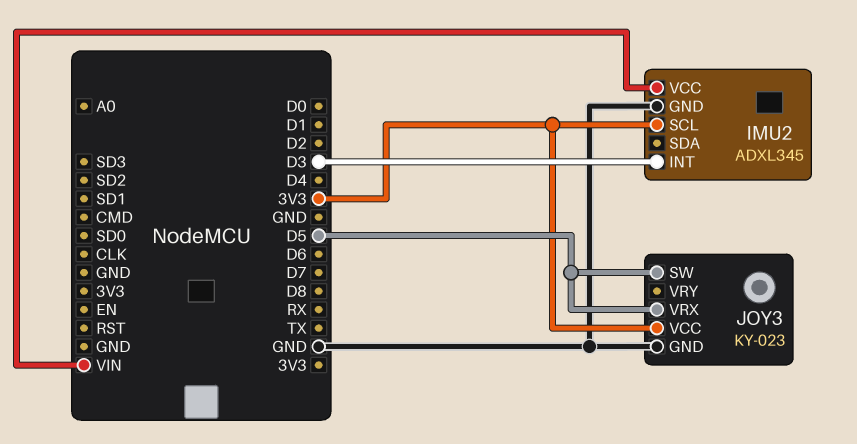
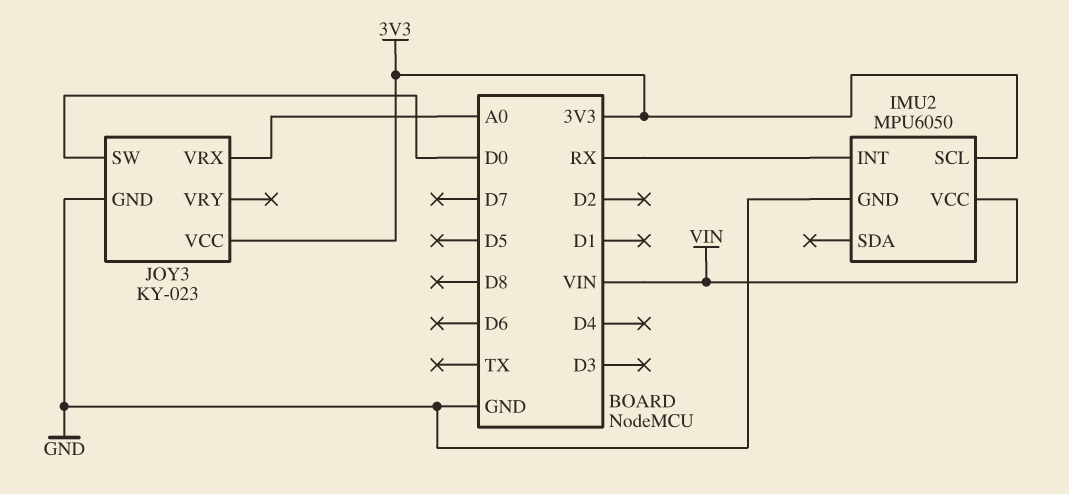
IMU2: ADXL345 -> MPU6050
IMU2 pin INT: D3 -> RX
JOY3 pin SW: D5 -> D0
JOY3 pin VRX: D5 -> A0

